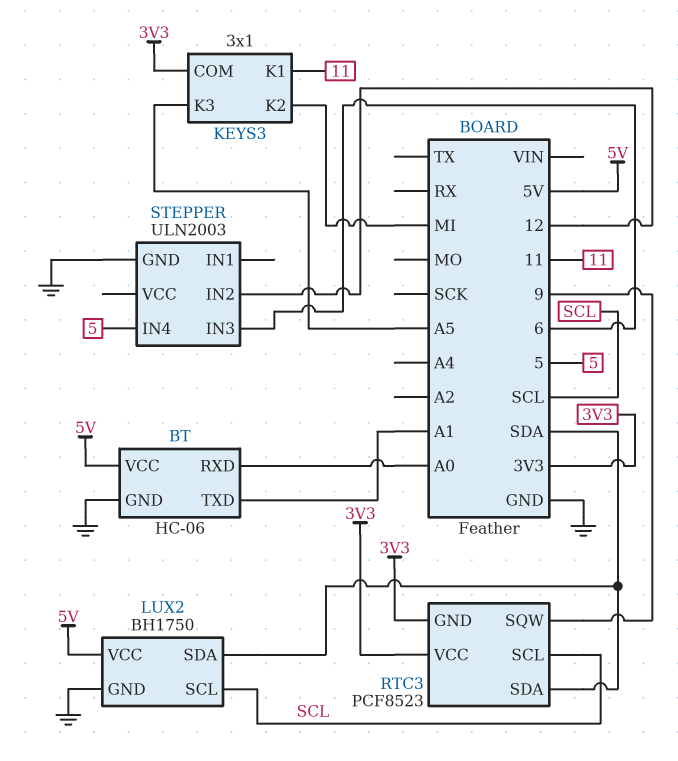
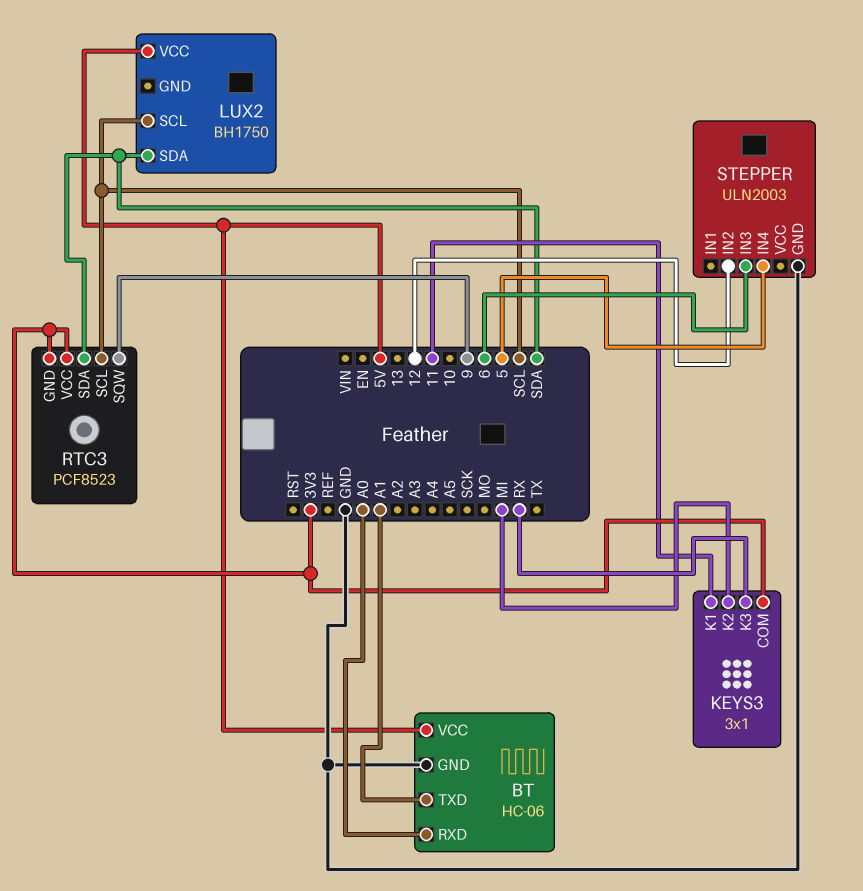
KEYS3 pin K3: A5 -> RX
LUX2 pin GND: GND -> none

